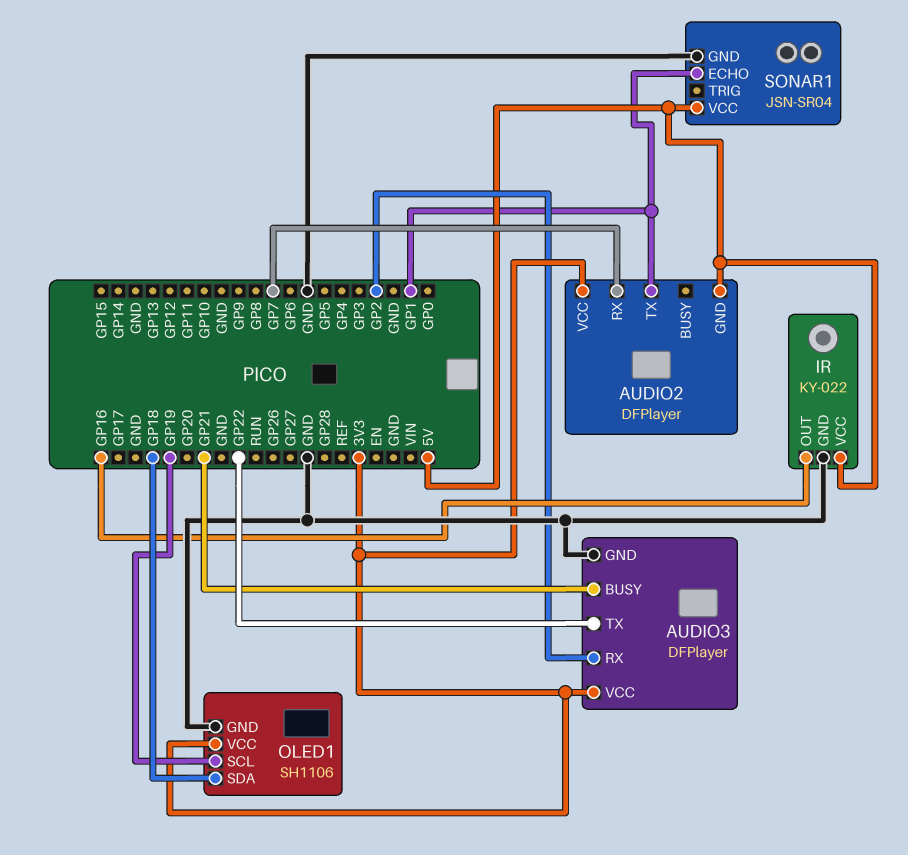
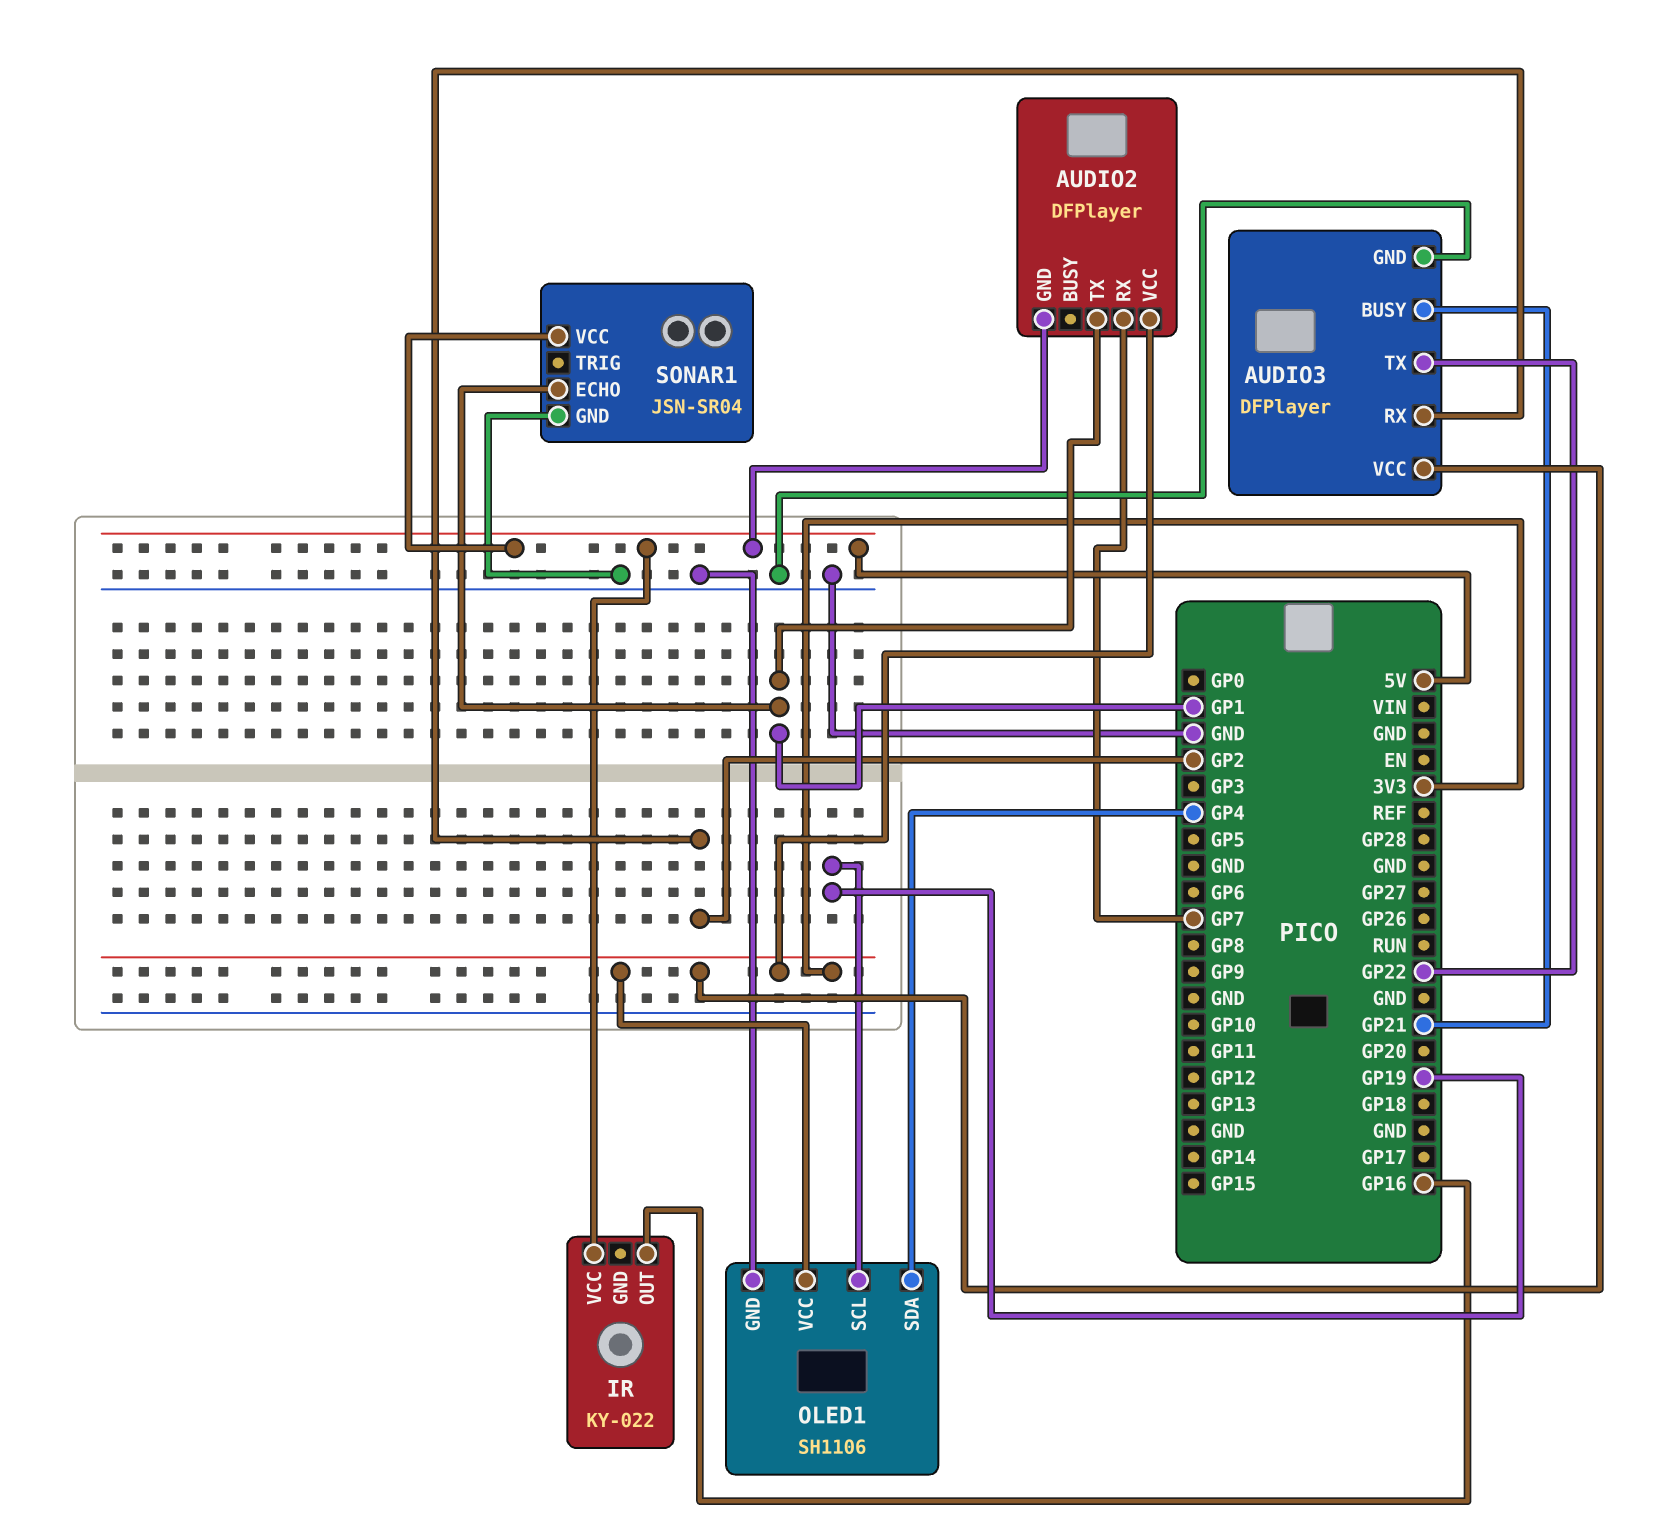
IR pin GND: GND -> none
OLED1 pin SDA: GP18 -> GP4

